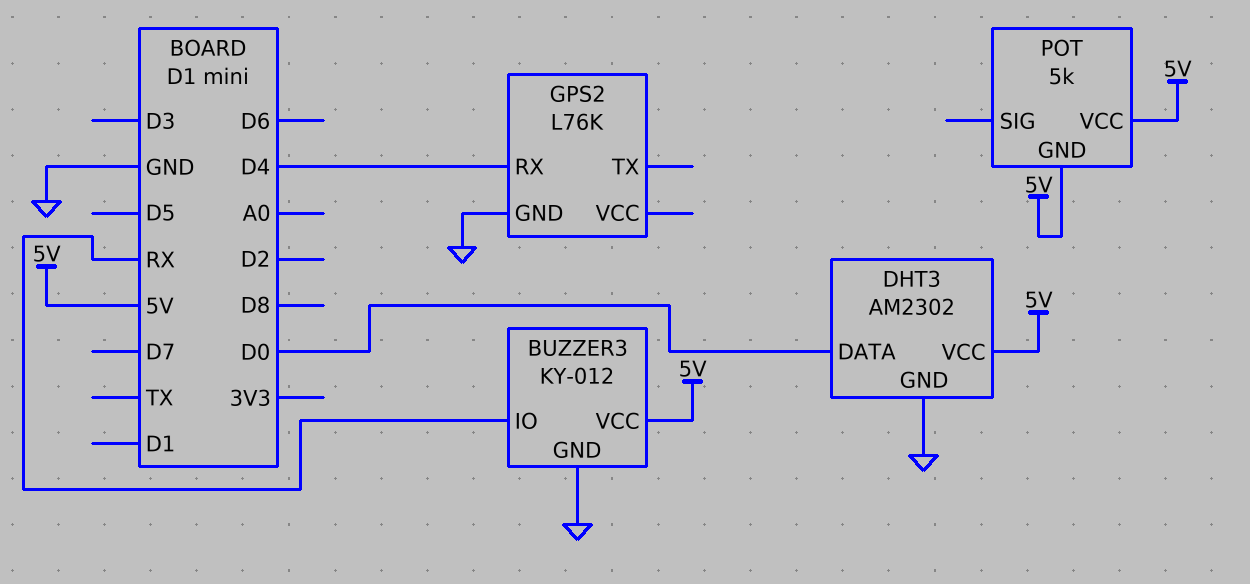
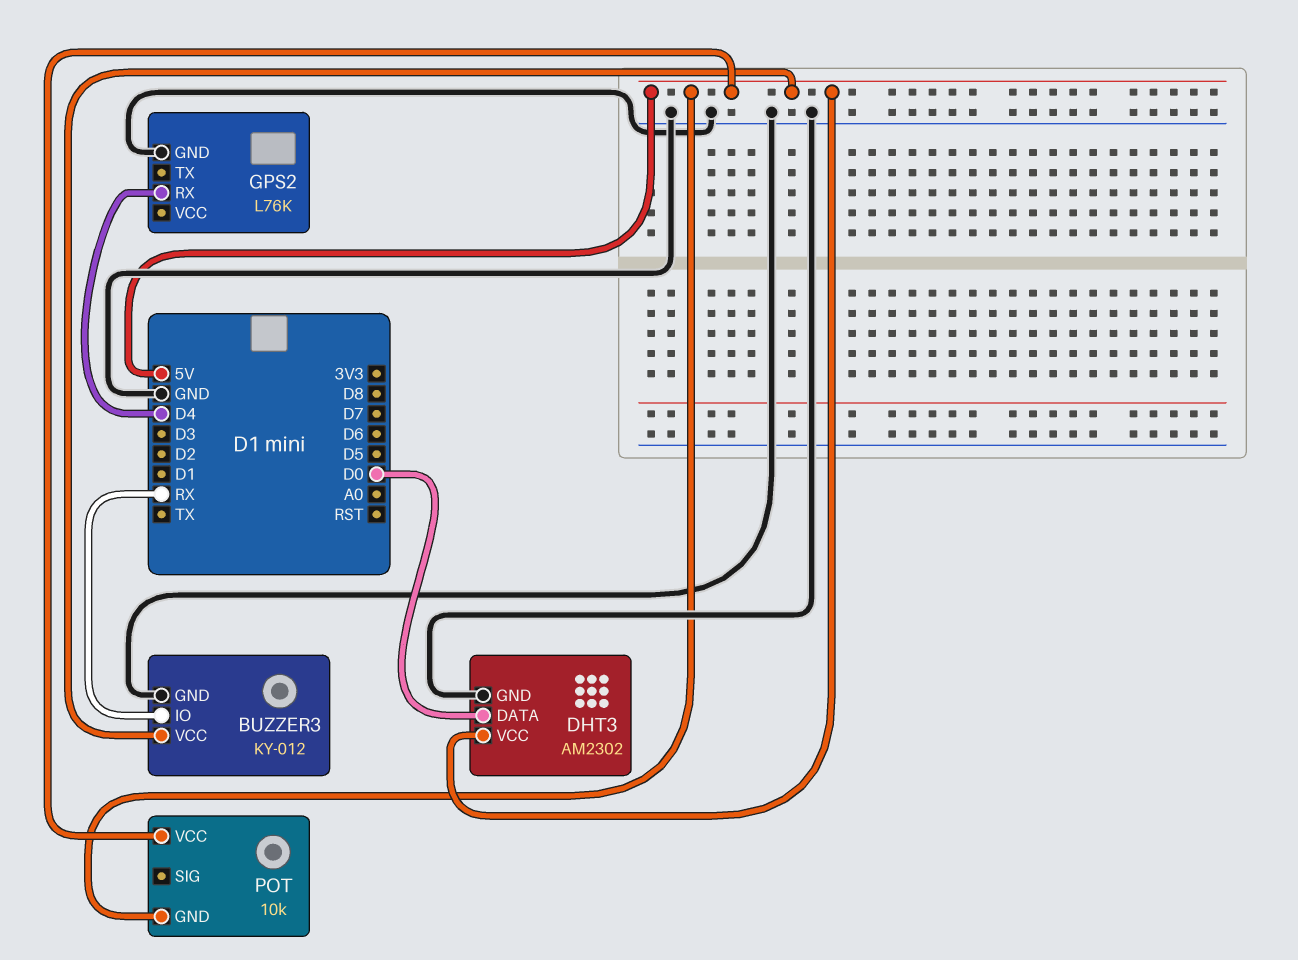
POT: 5k -> 10k

